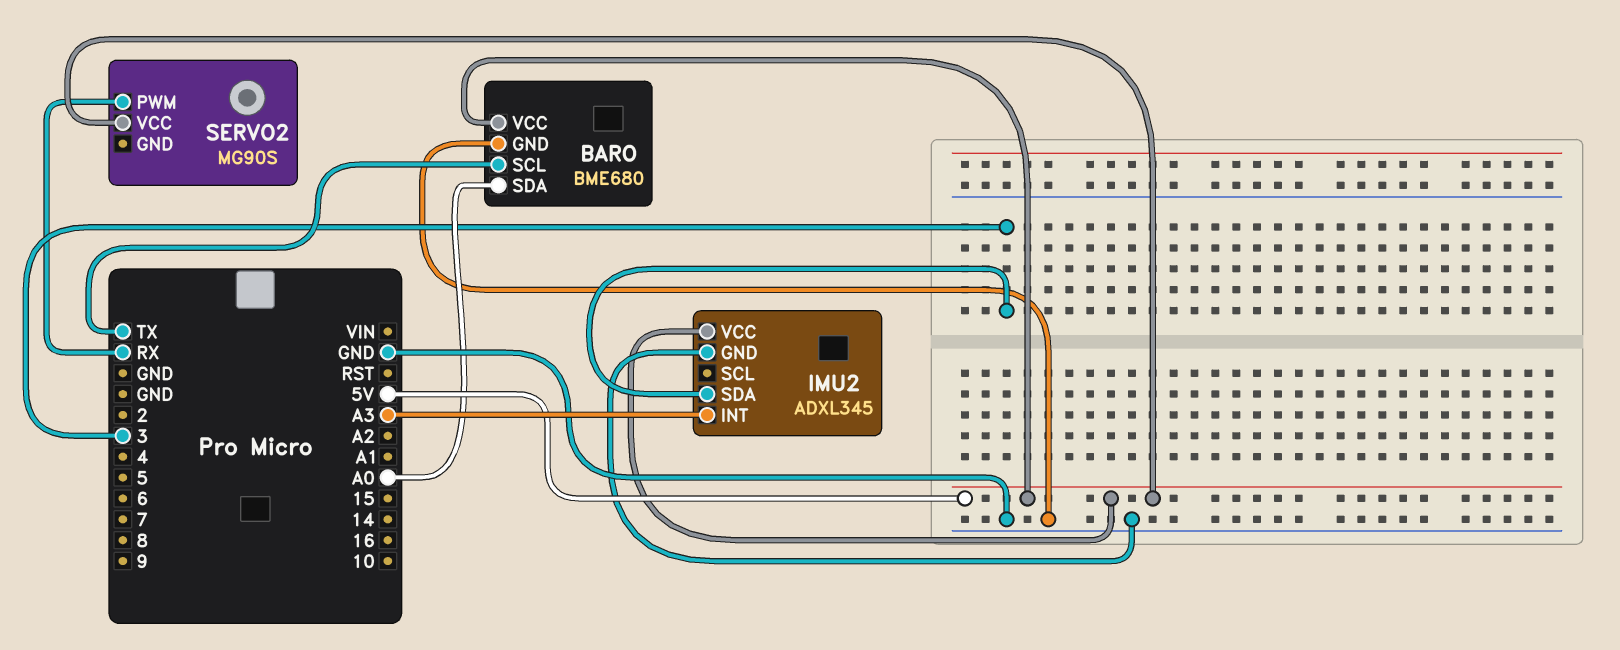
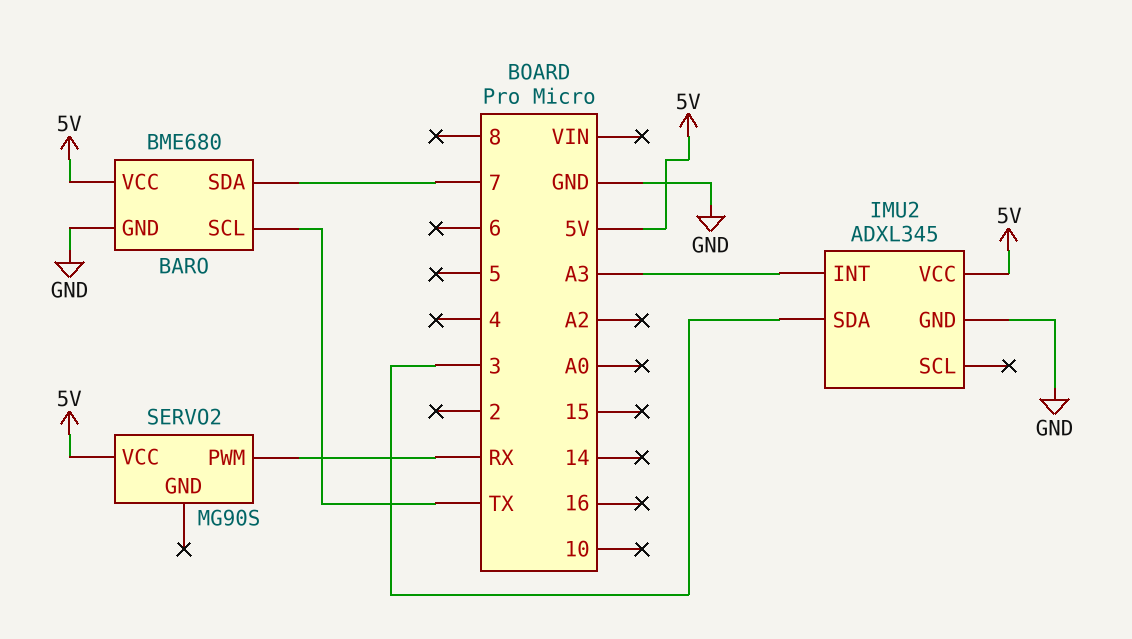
BARO pin SDA: A0 -> 7

